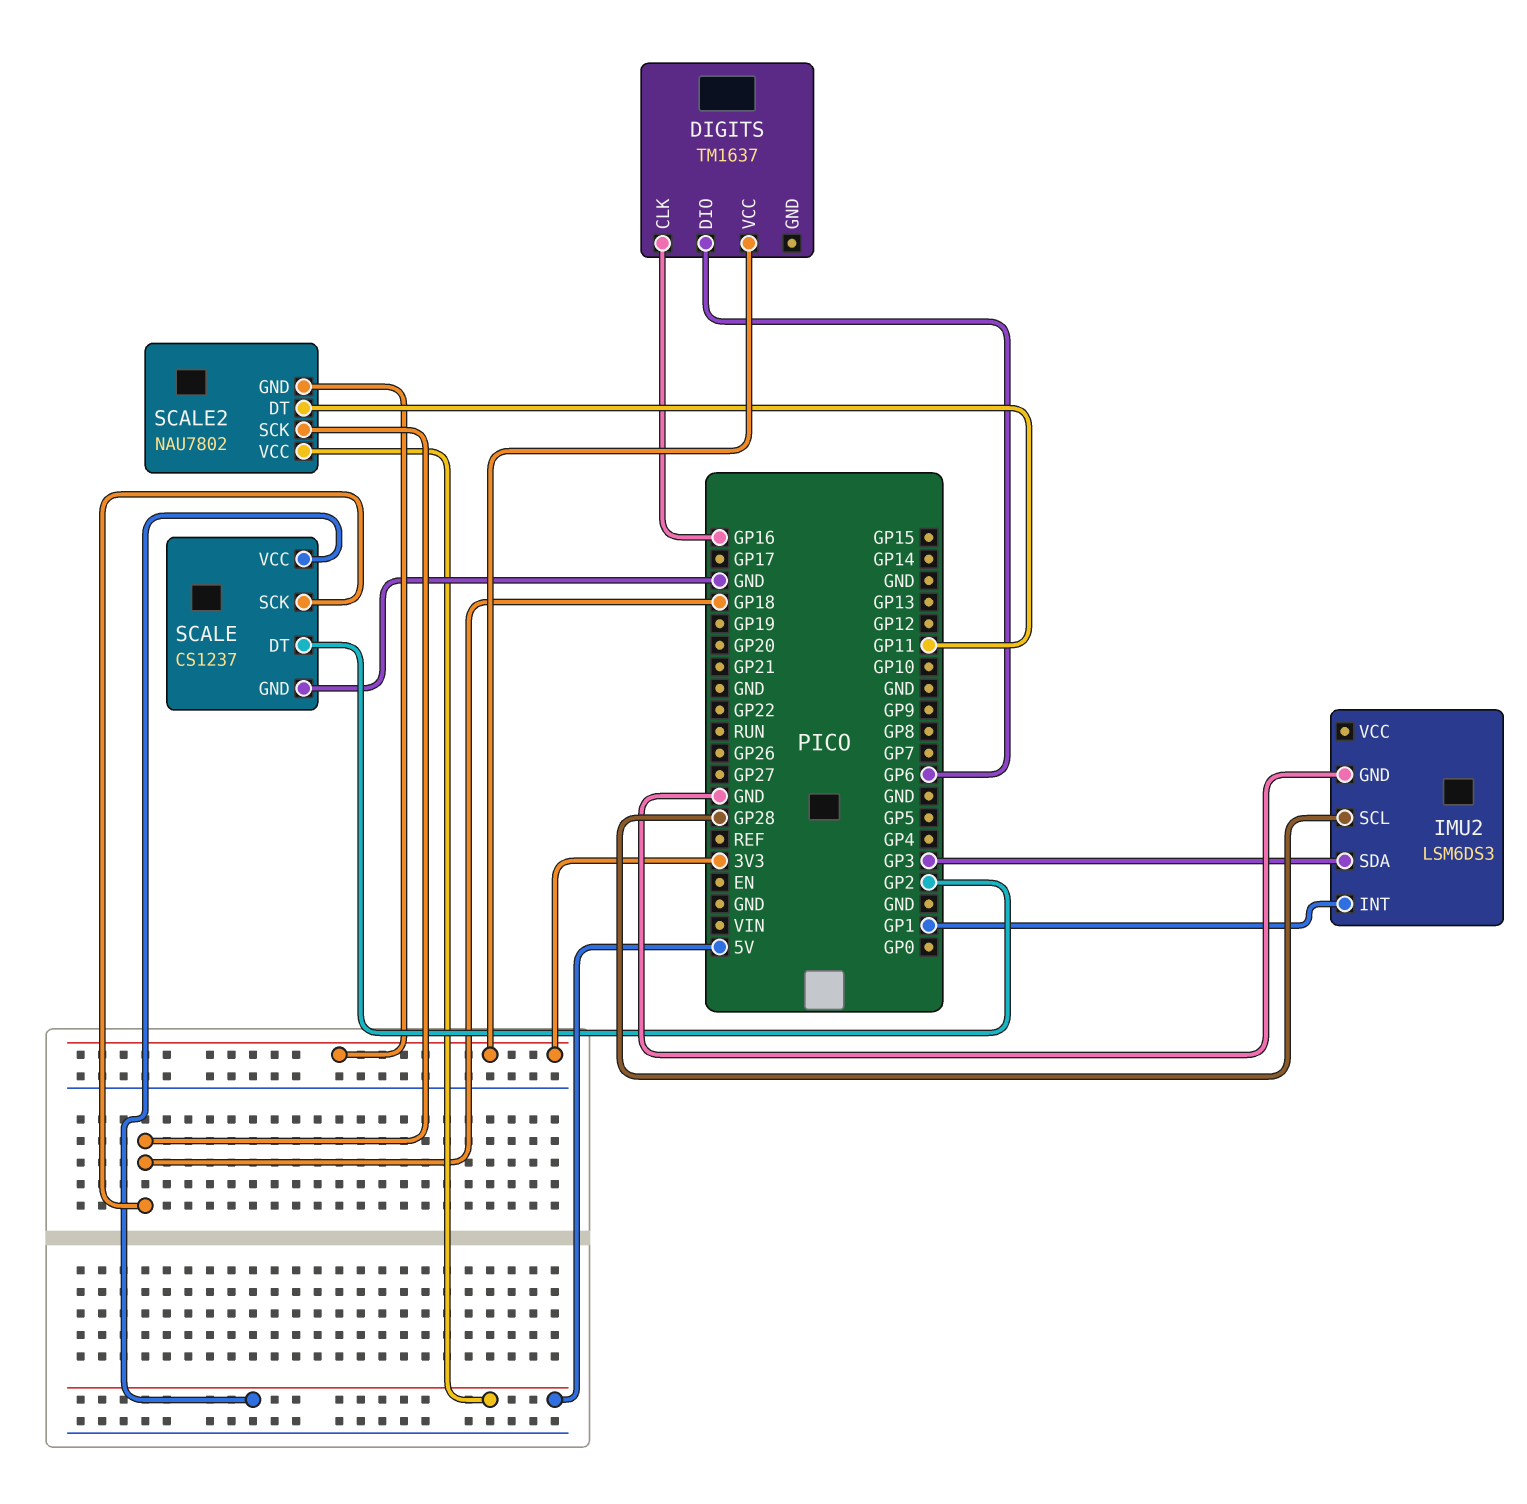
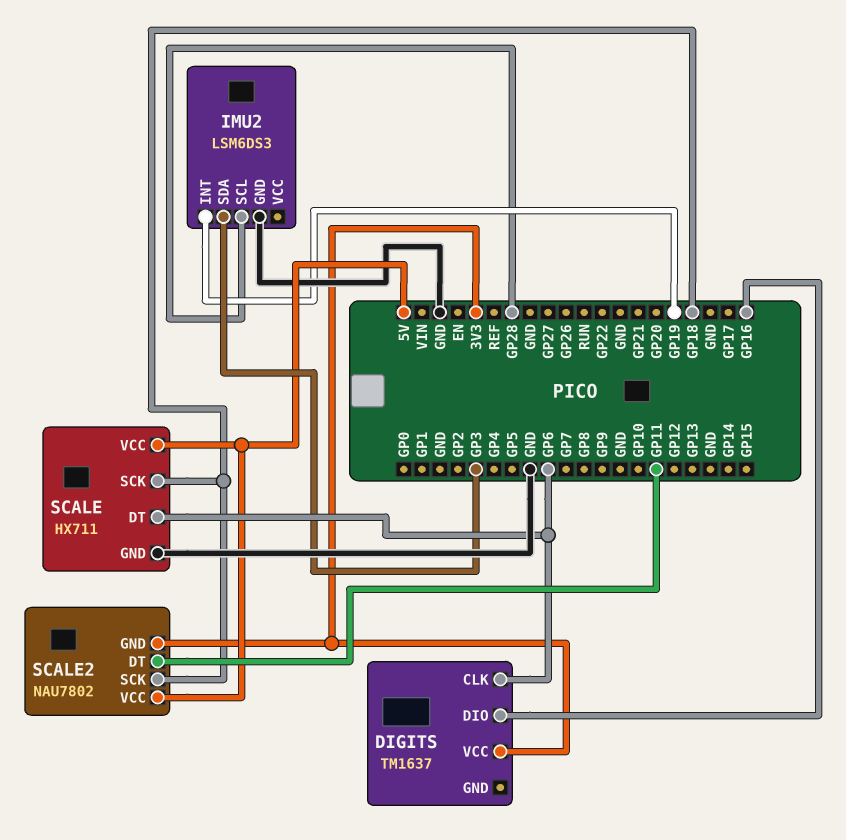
DIGITS pin CLK: GP16 -> GP6
DIGITS pin DIO: GP6 -> GP16
IMU2 pin INT: GP1 -> GP19
SCALE: CS1237 -> HX711
SCALE pin DT: GP2 -> GP6

